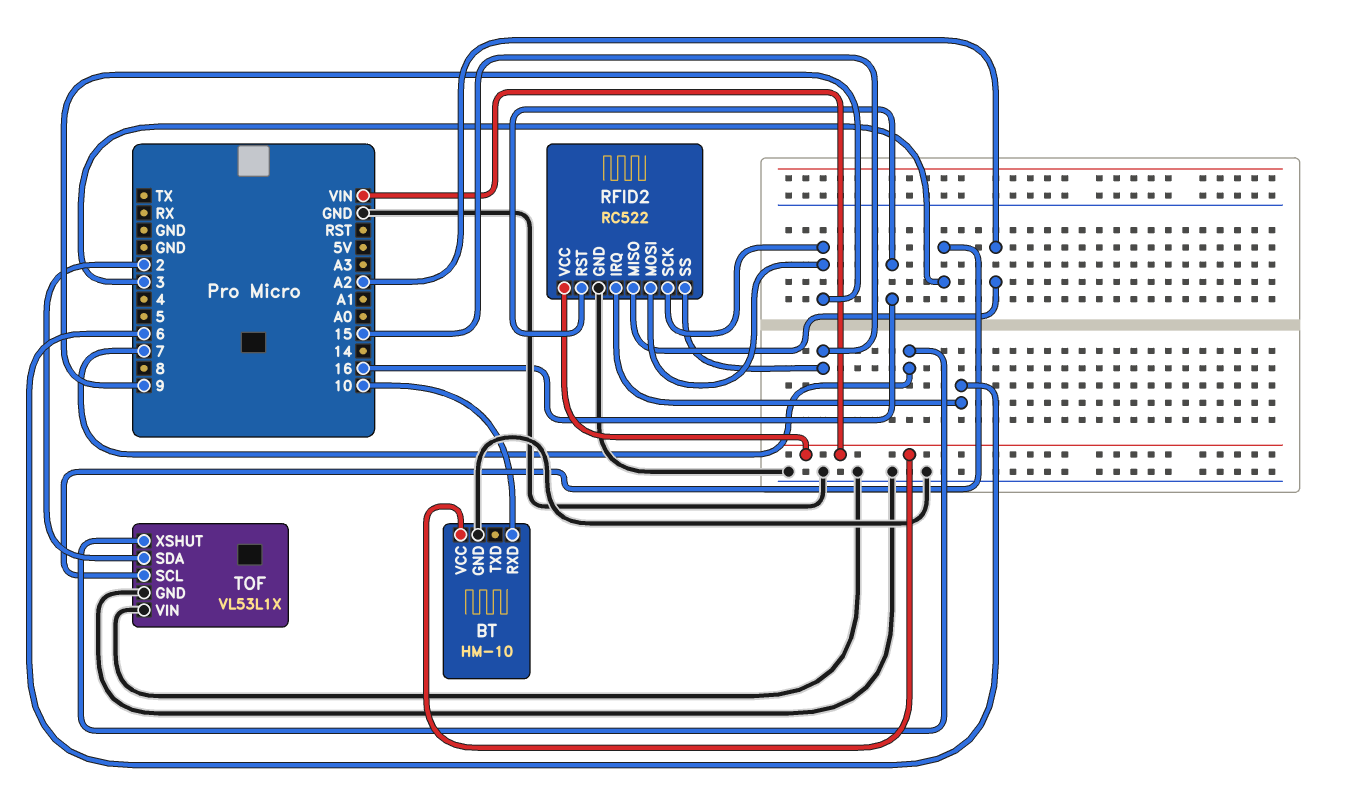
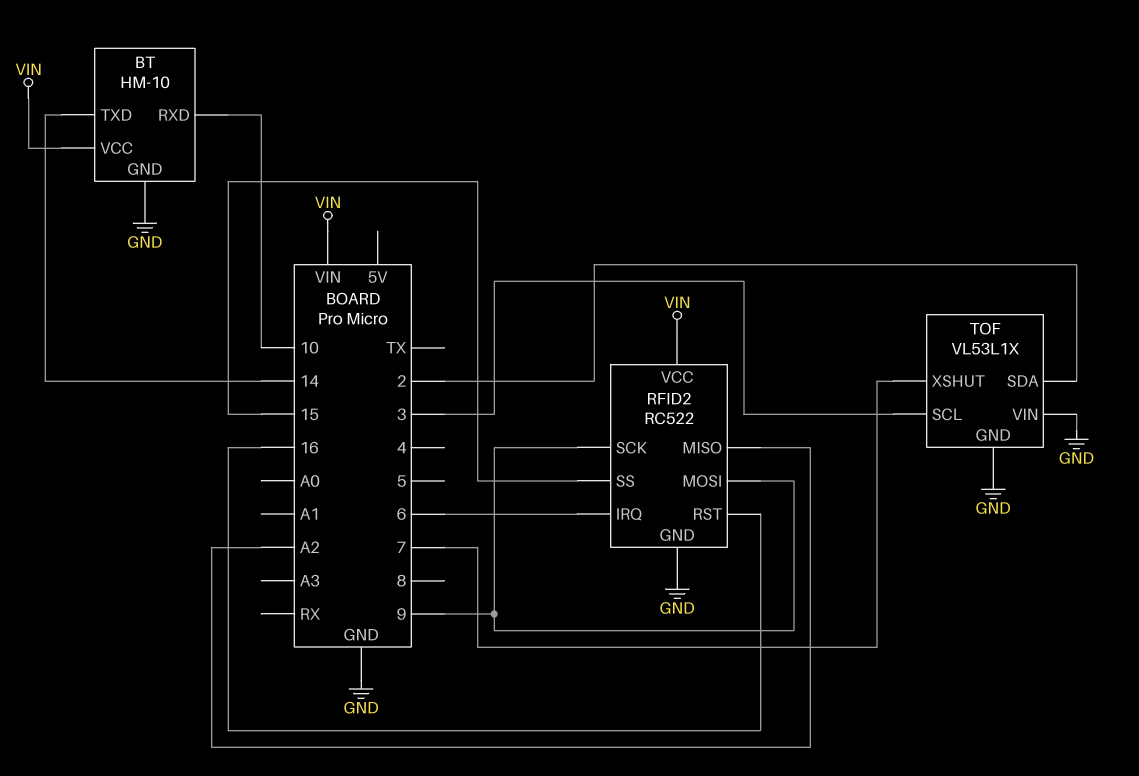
BT pin TXD: none -> 14

